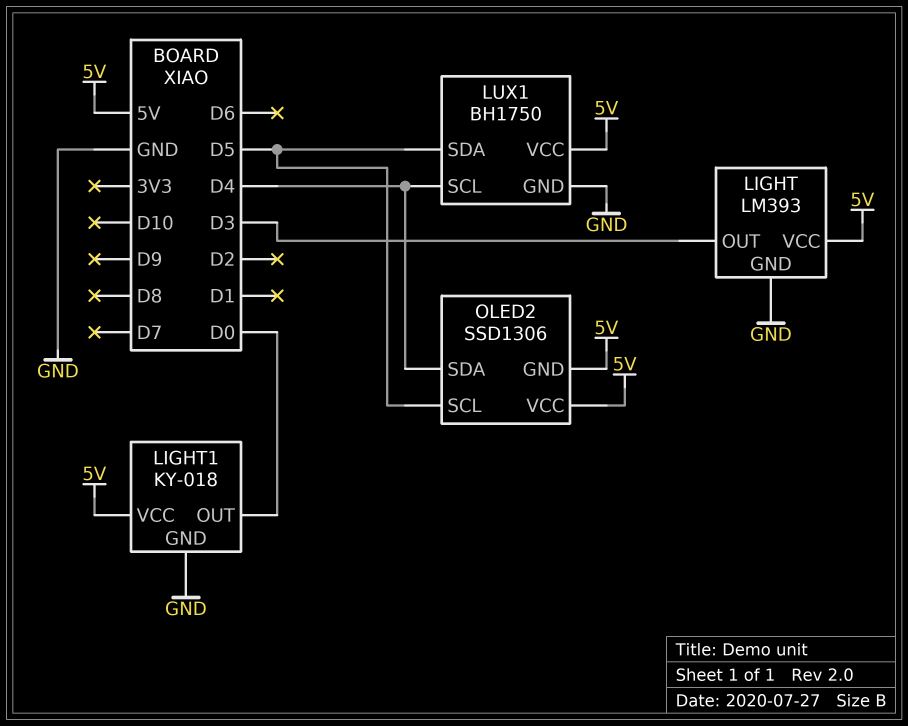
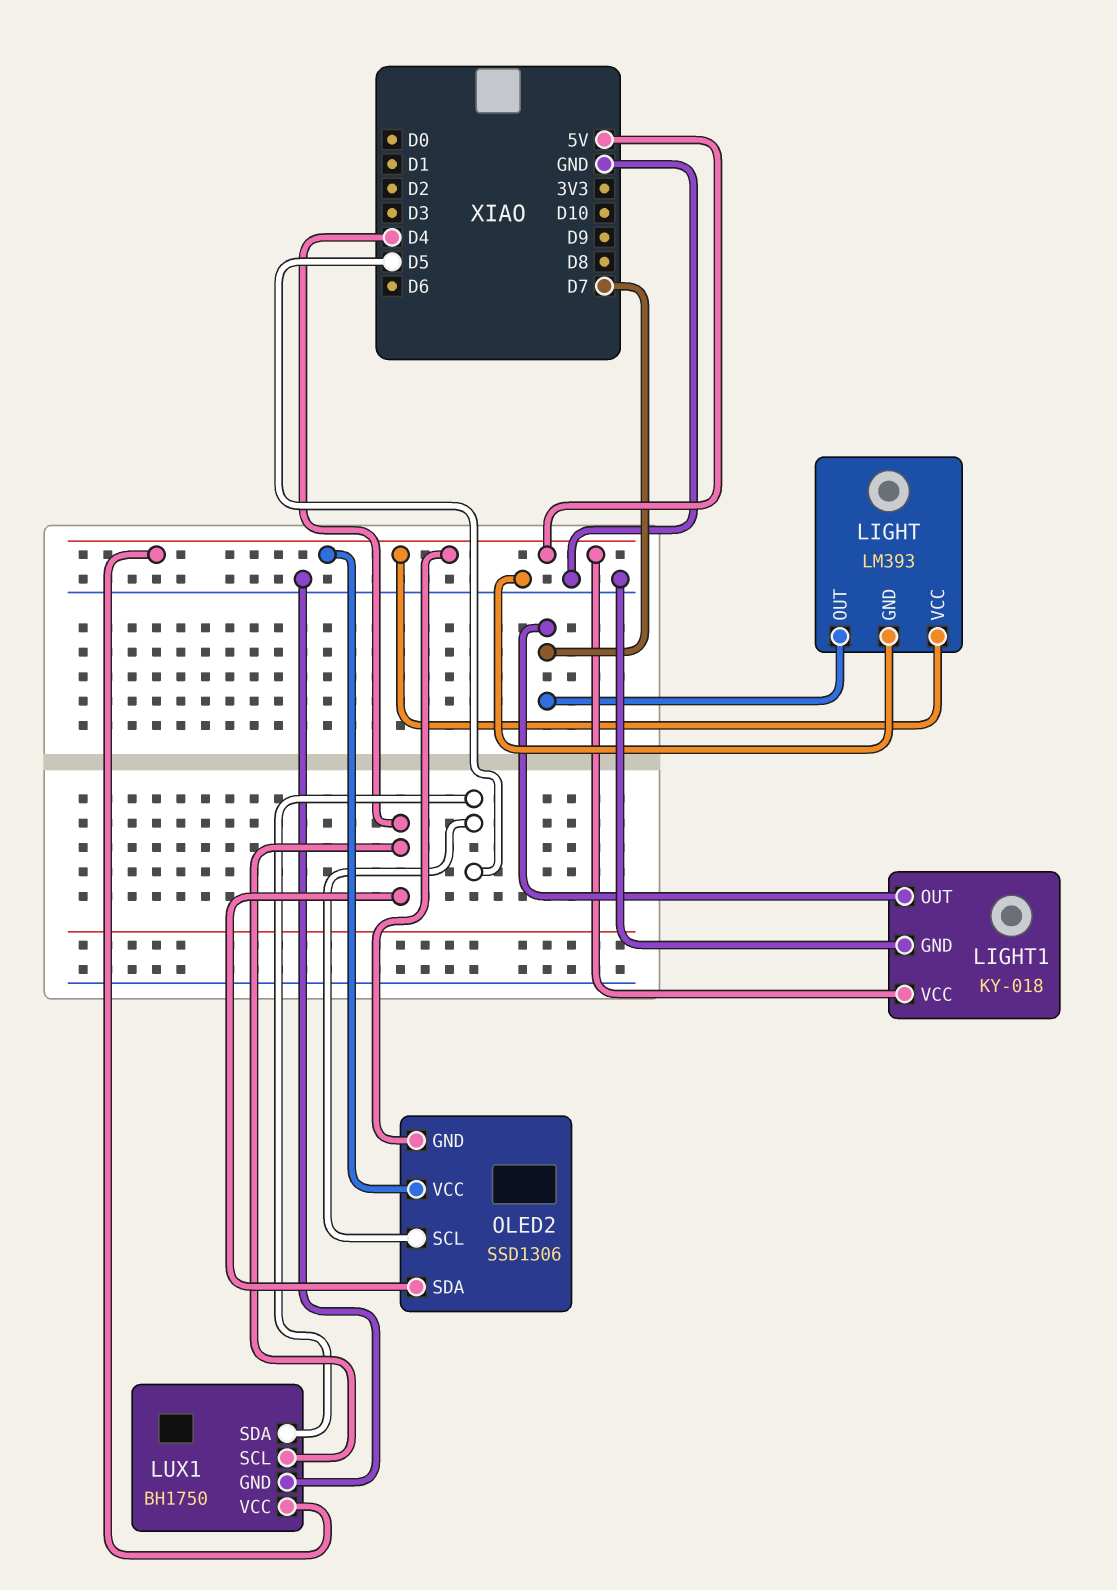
LIGHT pin OUT: D3 -> D7
LIGHT1 pin OUT: D0 -> D7

